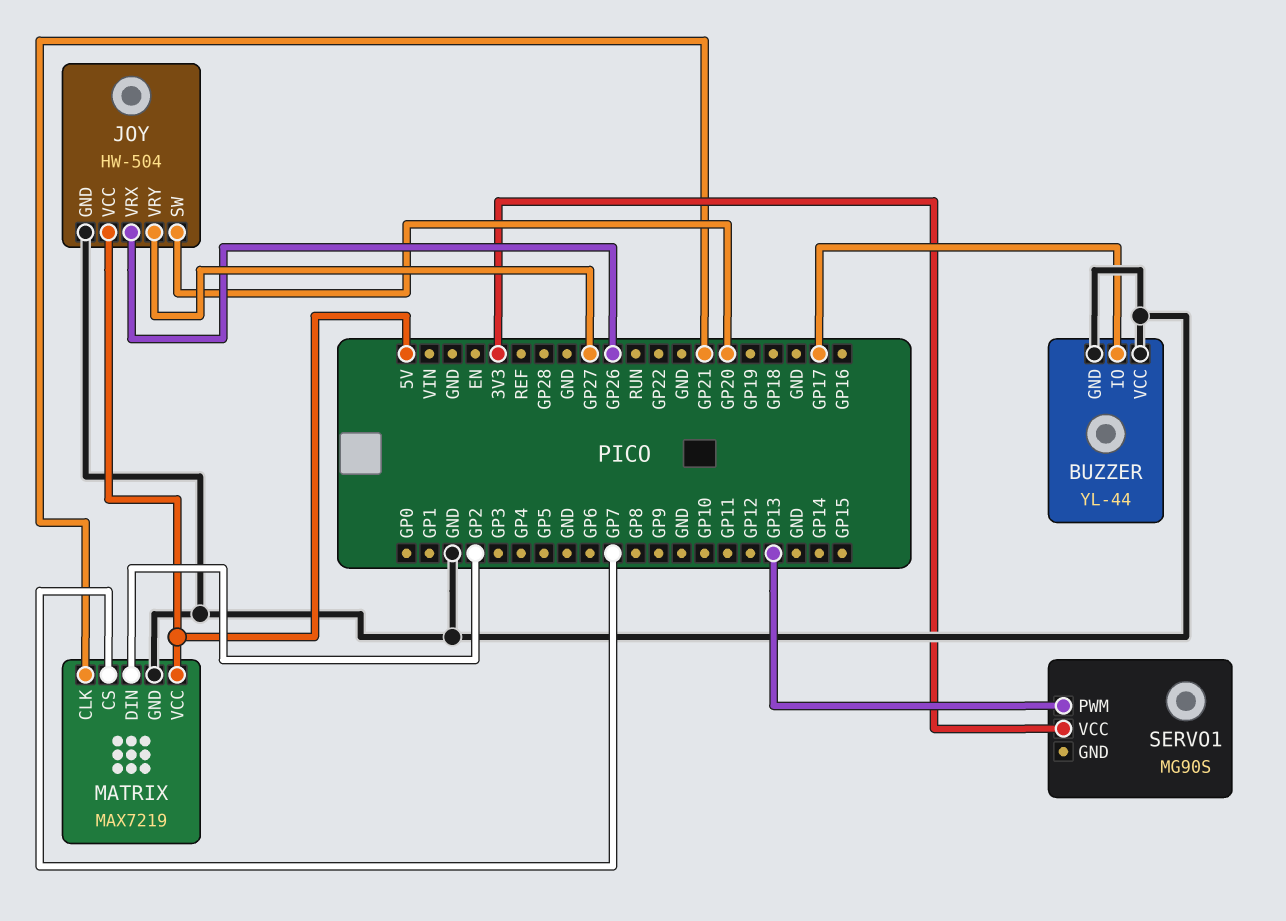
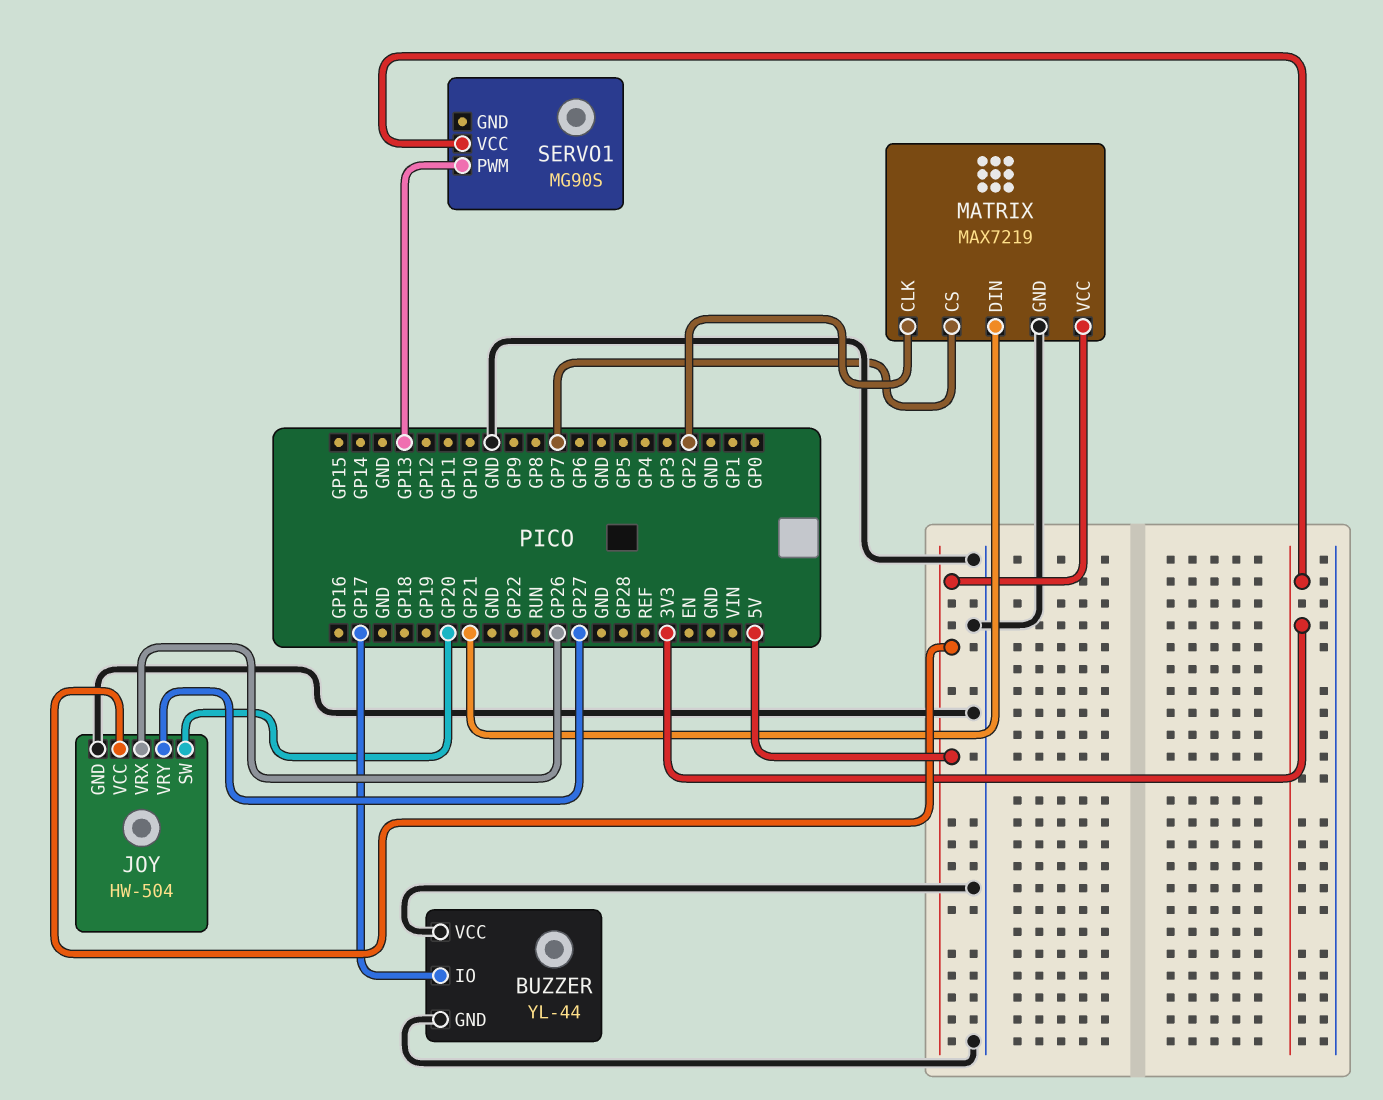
MATRIX pin CLK: GP21 -> GP2
MATRIX pin DIN: GP2 -> GP21

